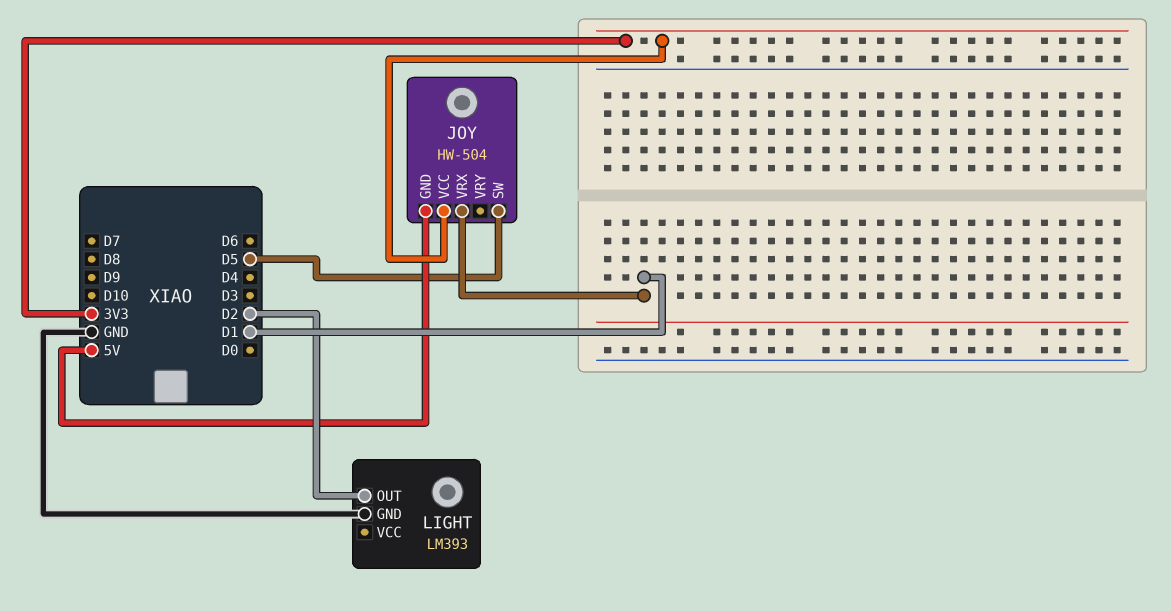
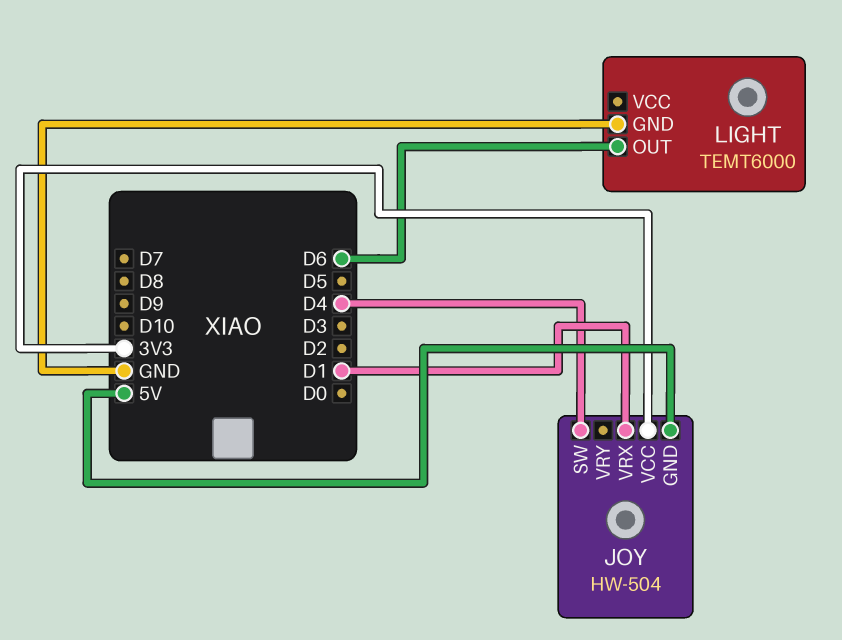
JOY pin SW: D5 -> D4
LIGHT: LM393 -> TEMT6000
LIGHT pin OUT: D2 -> D6

